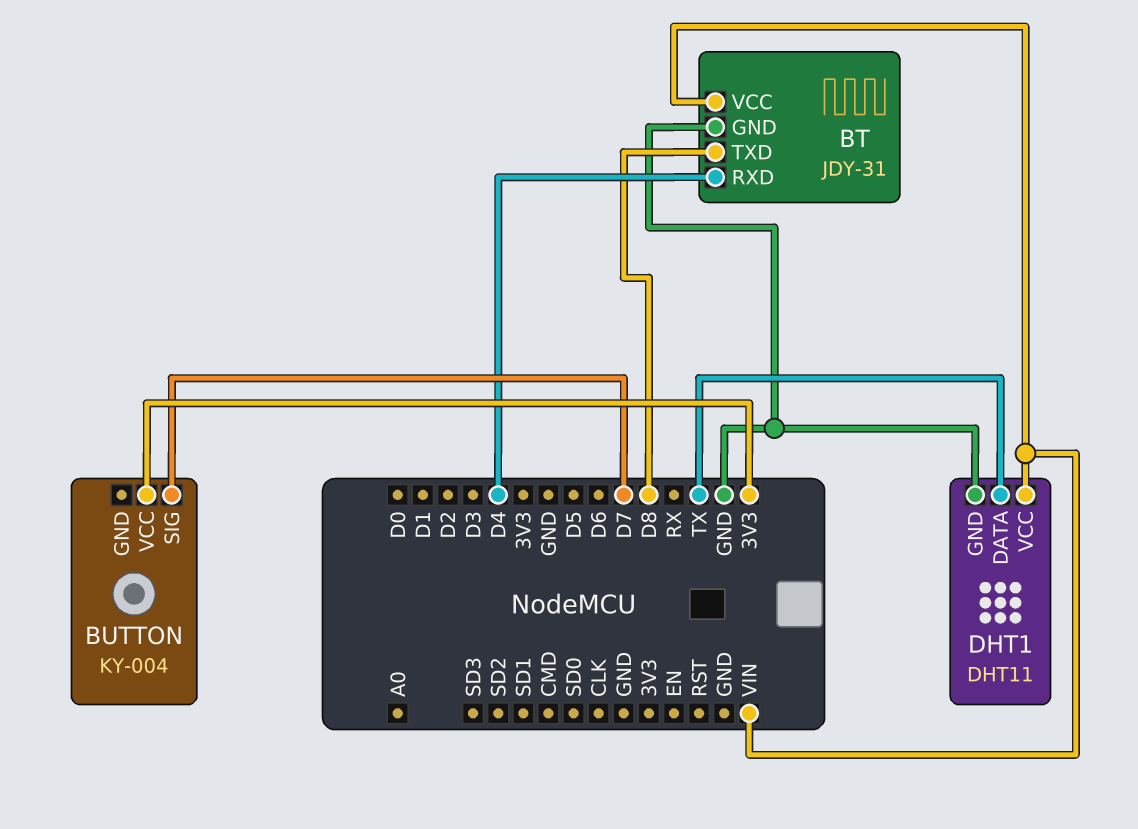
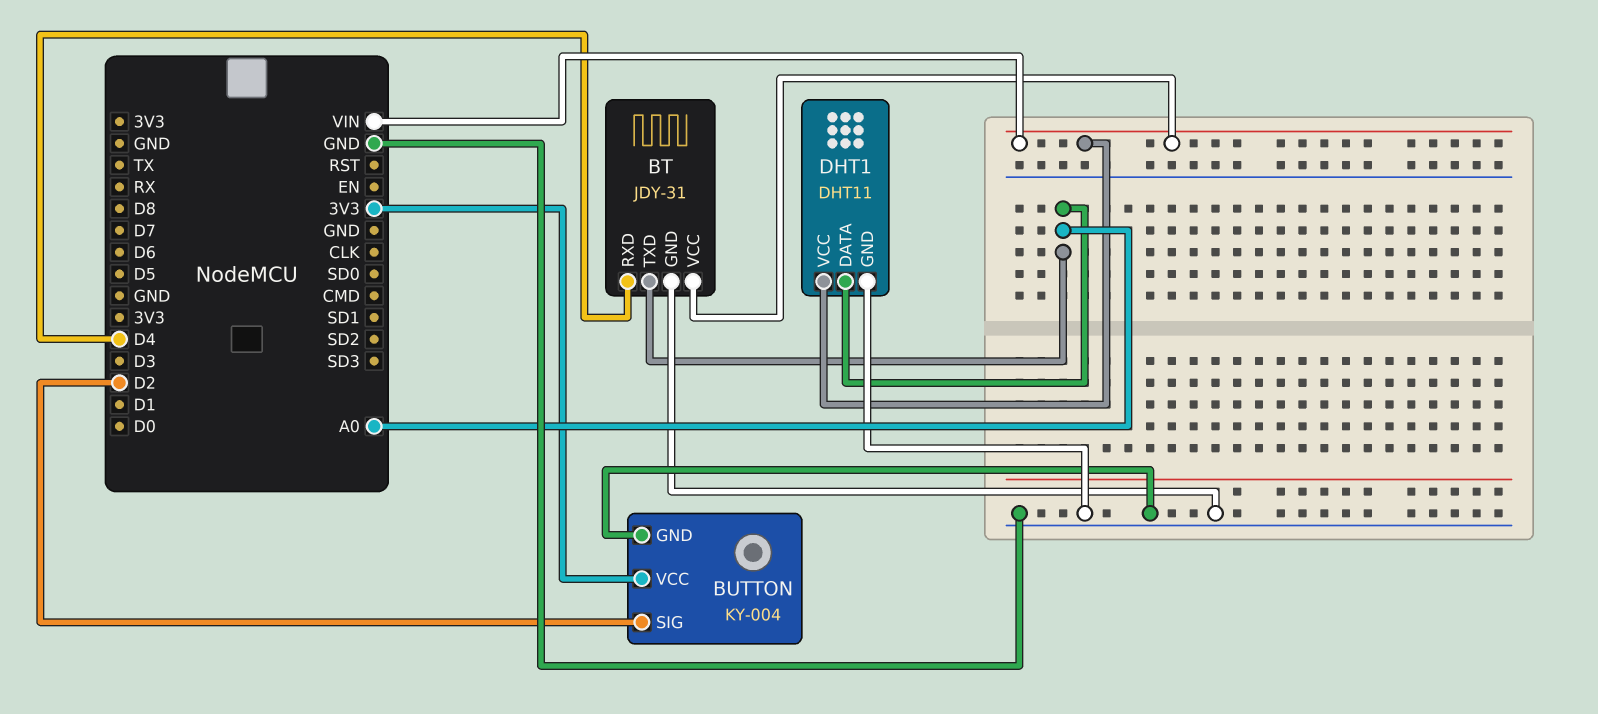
BT pin TXD: D8 -> A0
BUTTON pin GND: none -> GND
BUTTON pin SIG: D7 -> D2
DHT1 pin DATA: TX -> A0

